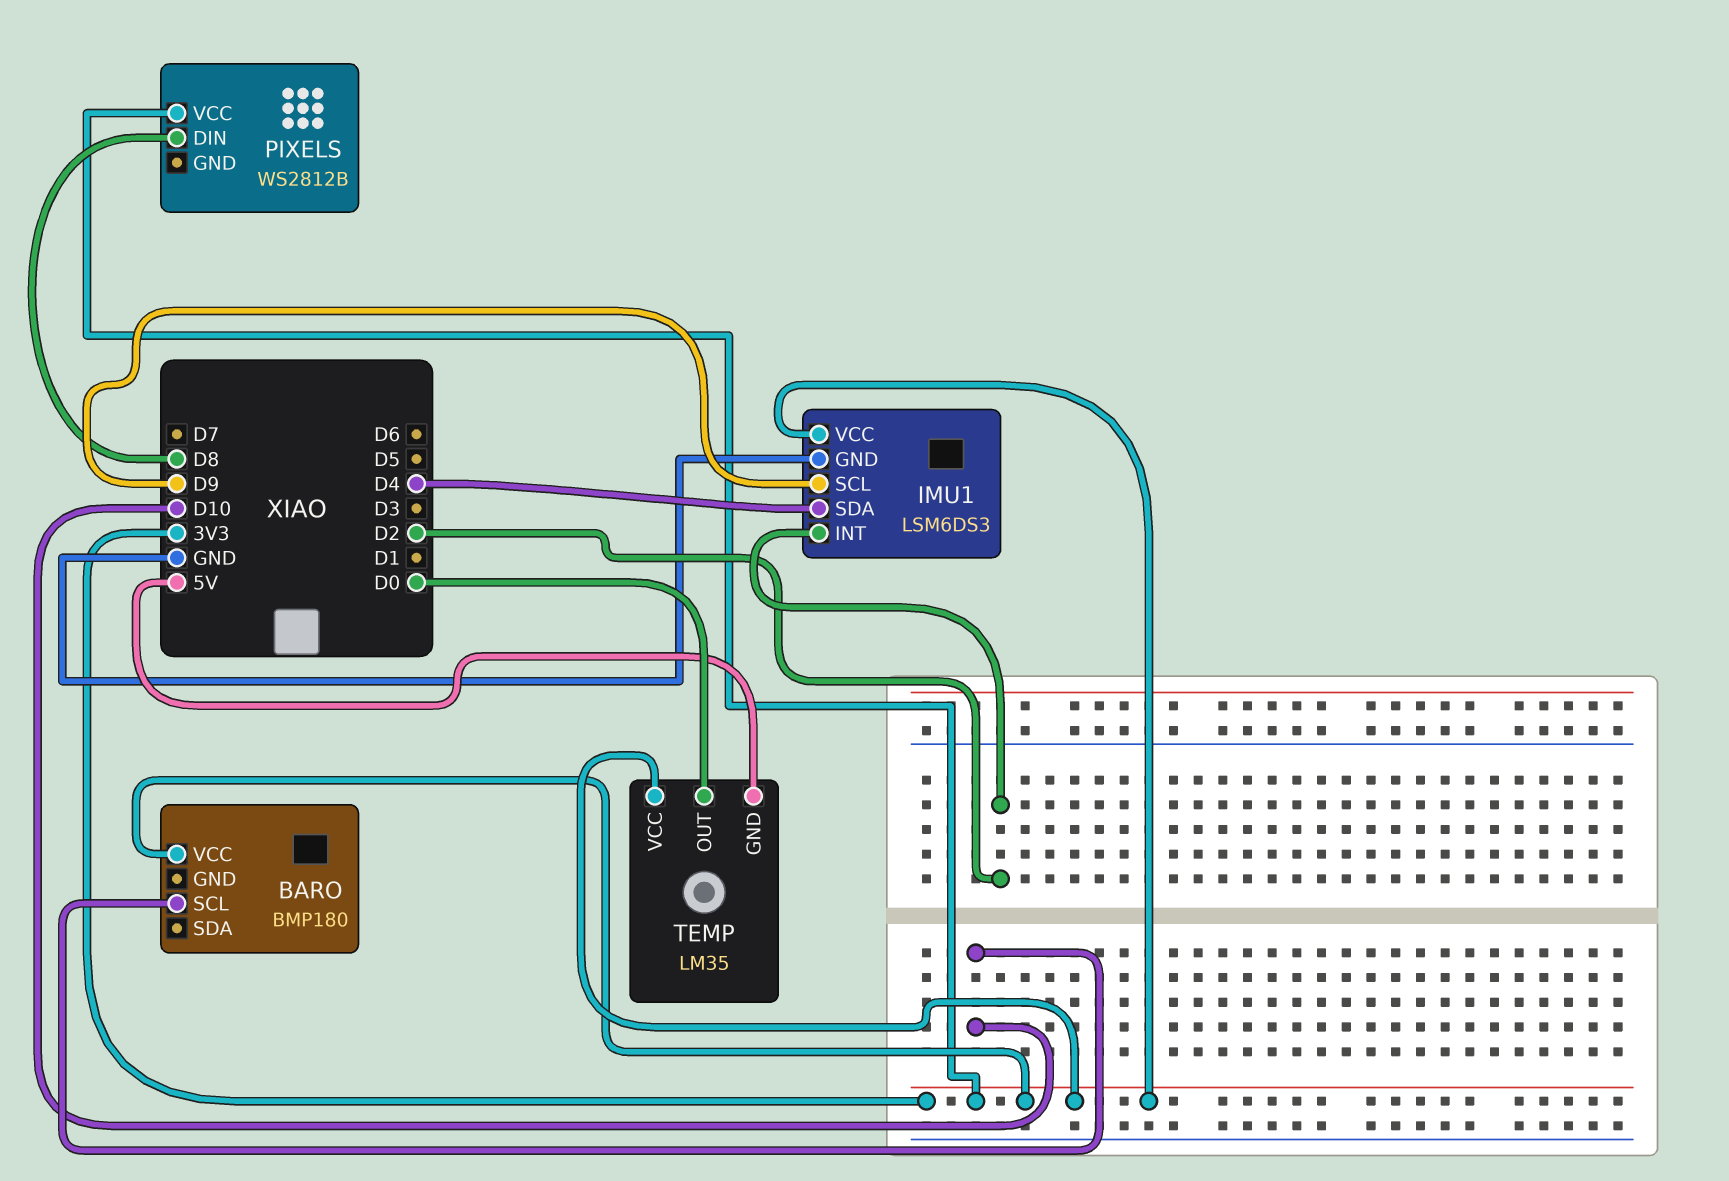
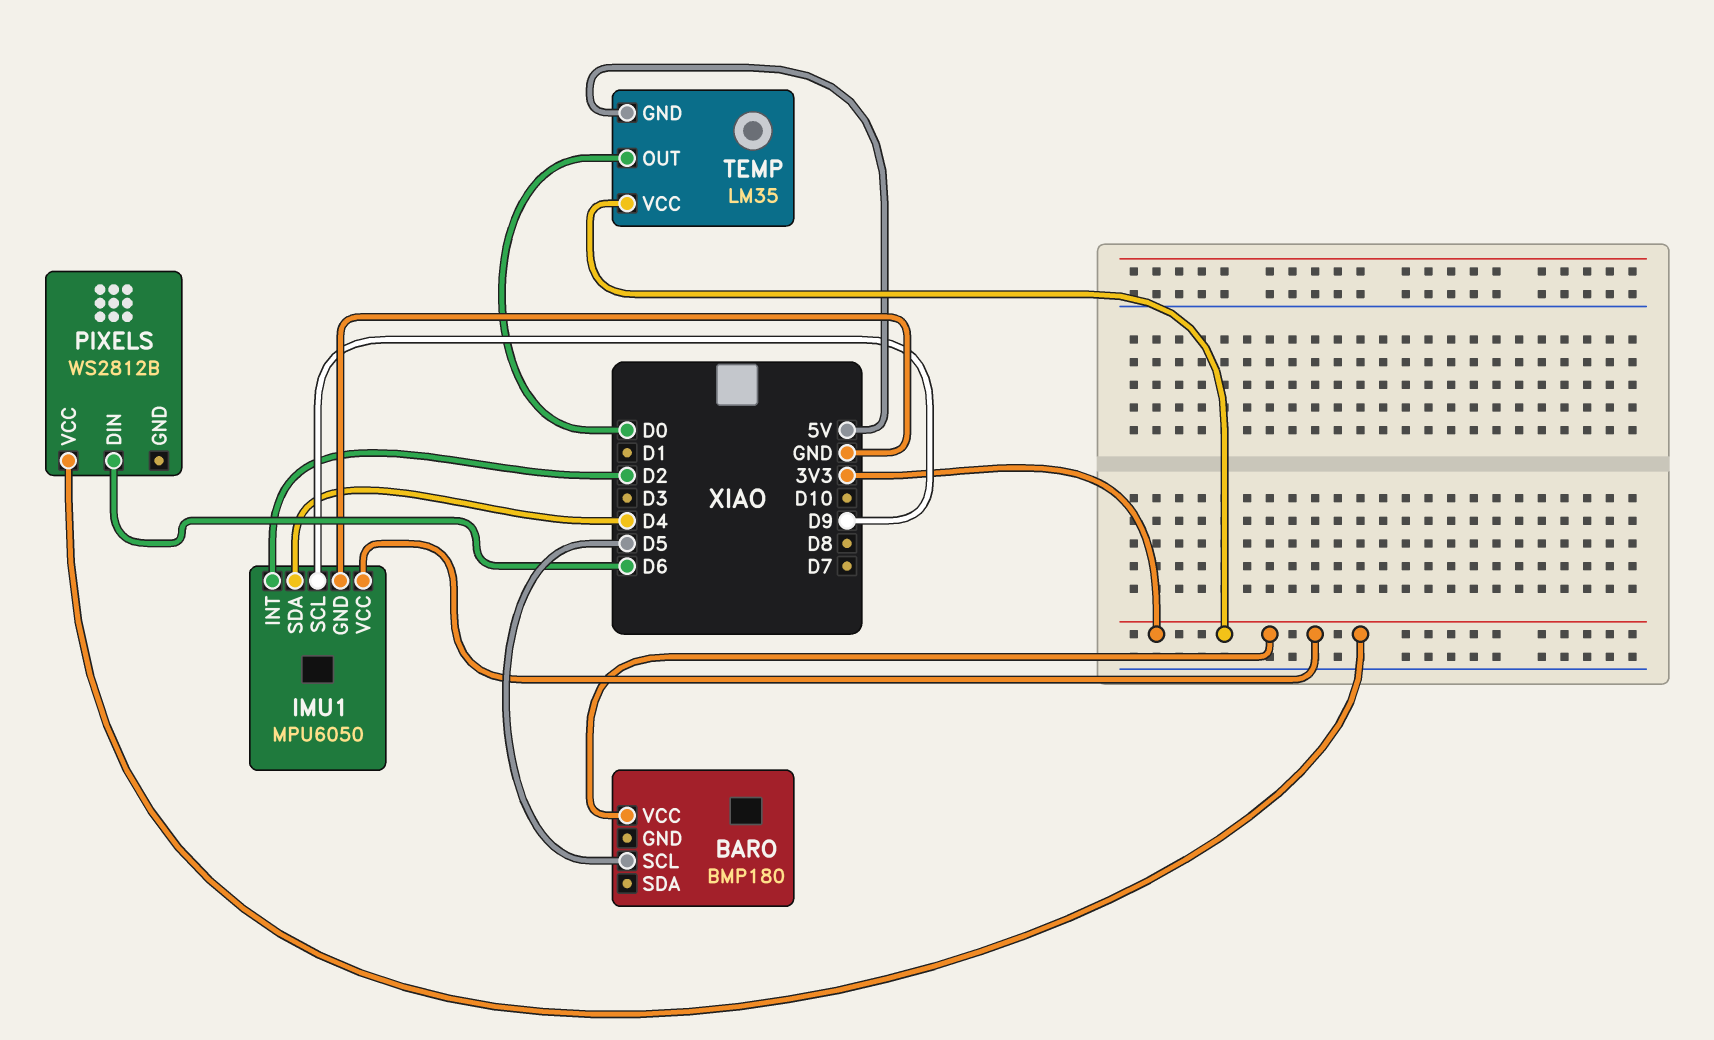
BARO pin SCL: D10 -> D5
IMU1: LSM6DS3 -> MPU6050
PIXELS pin DIN: D8 -> D6

